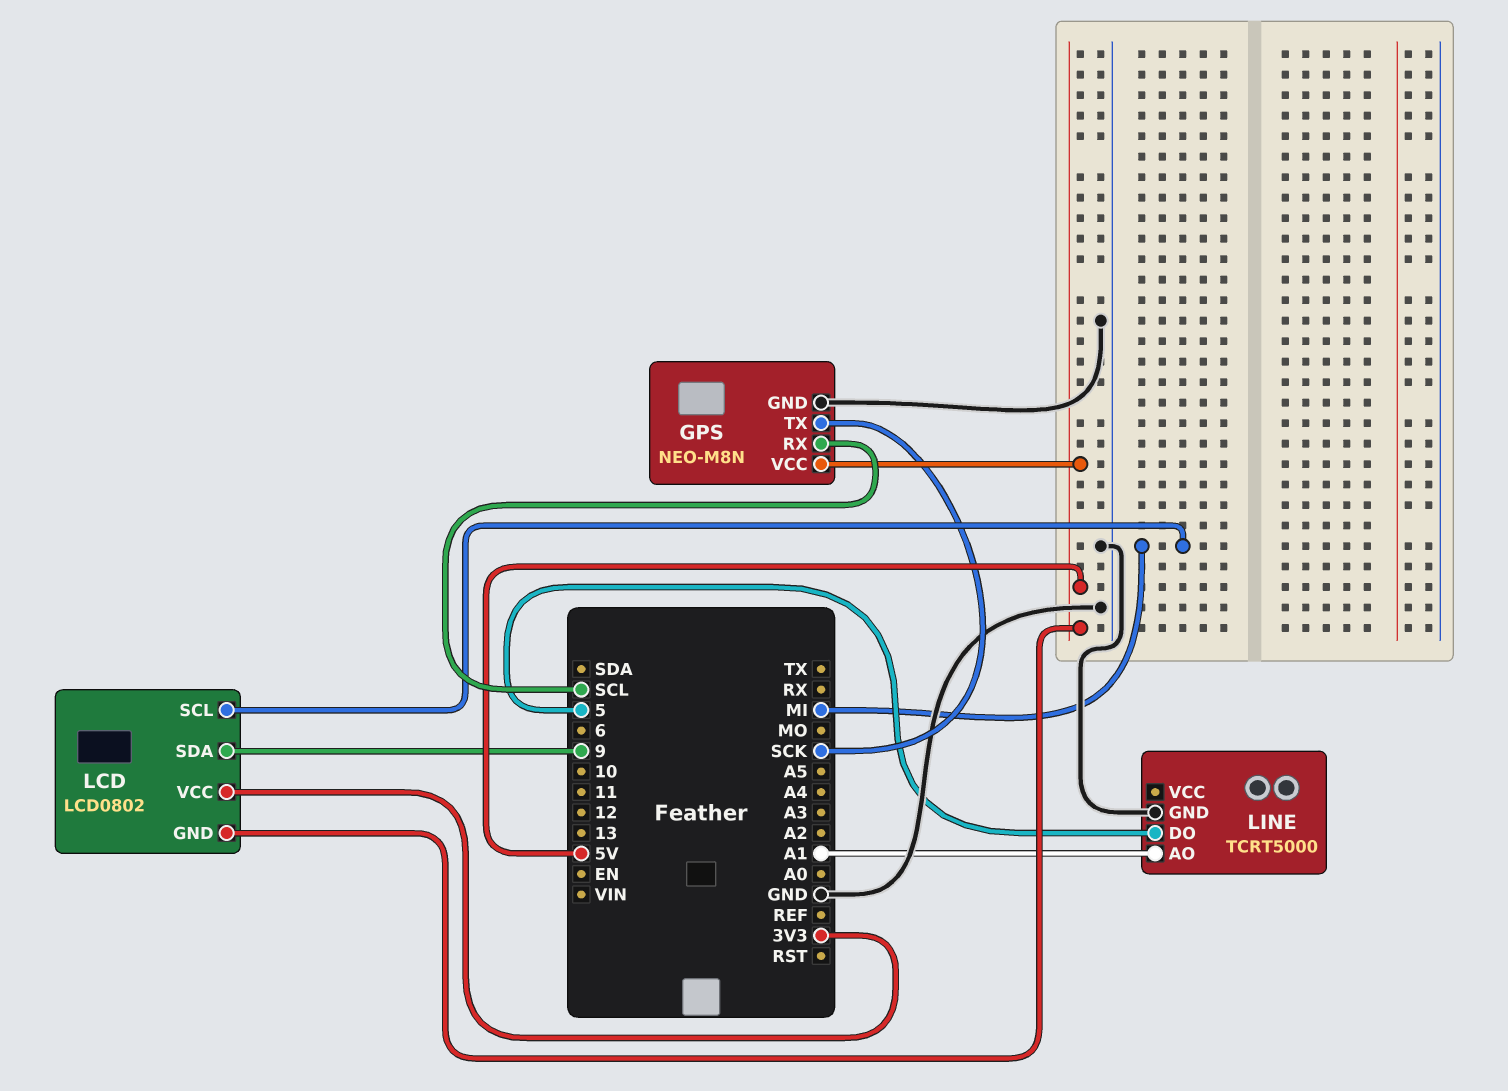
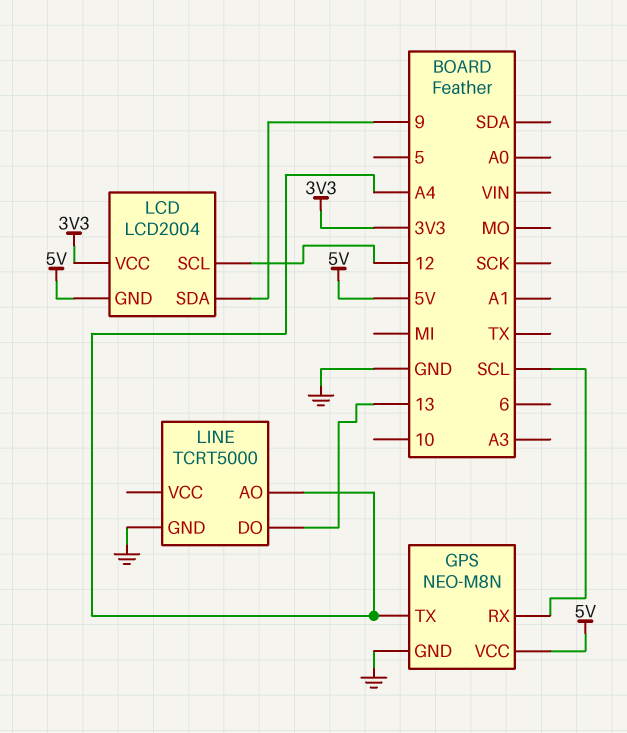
GPS pin TX: SCK -> A4
LCD: LCD0802 -> LCD2004
LCD pin SCL: MI -> 12
LINE pin AO: A1 -> A4
LINE pin DO: 5 -> 13

